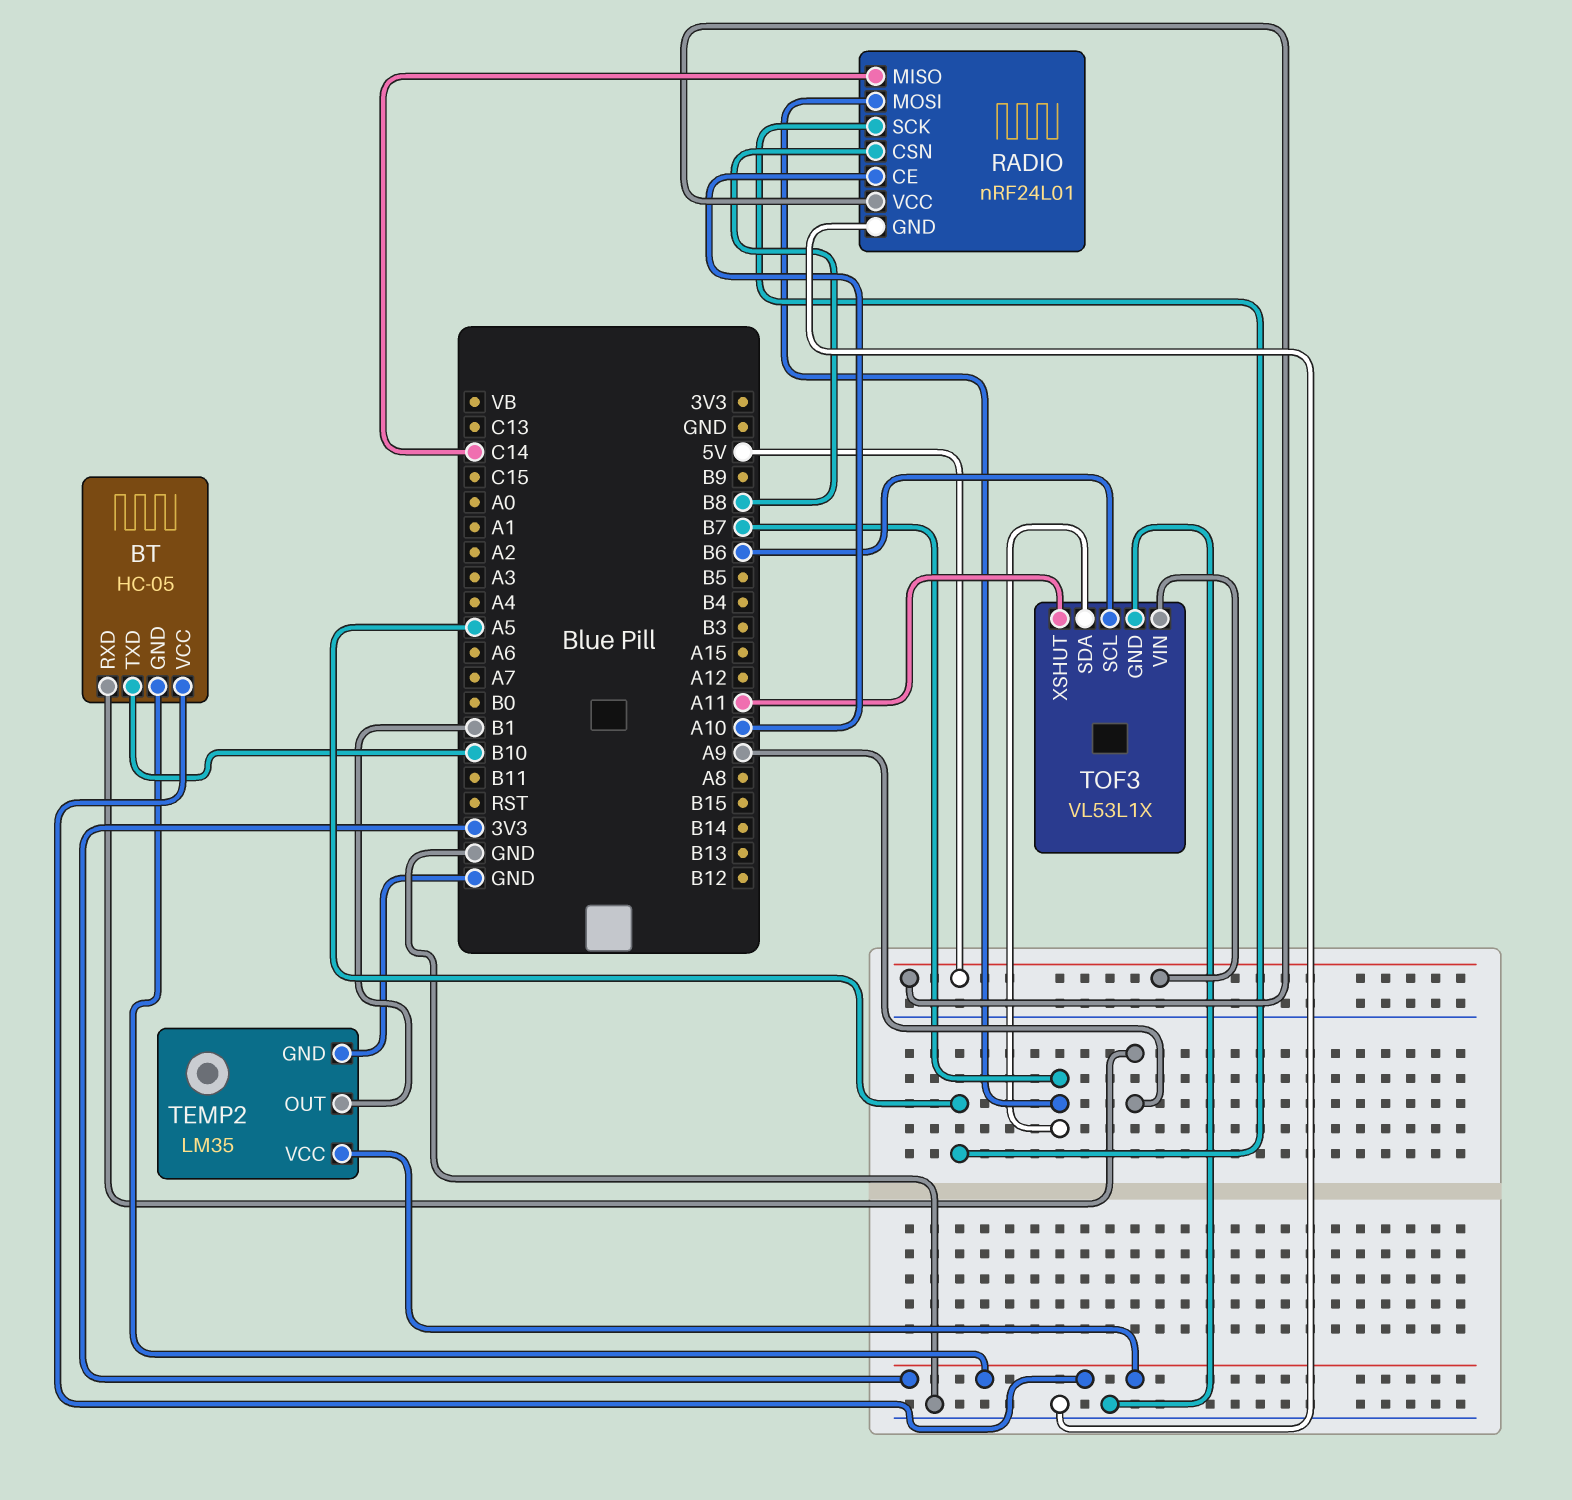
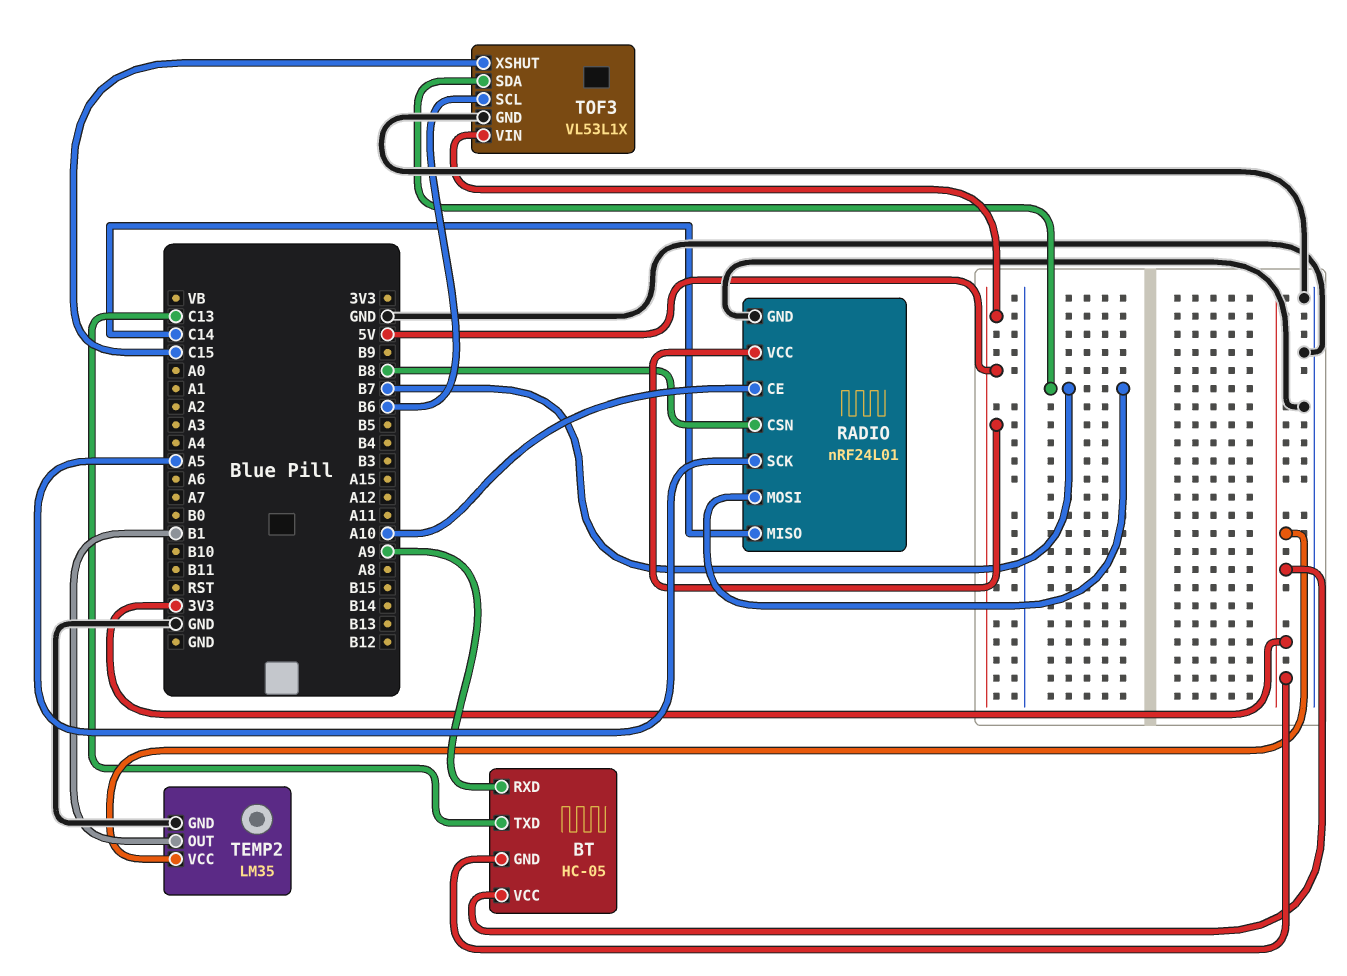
BT pin TXD: B10 -> C13
TOF3 pin XSHUT: A11 -> C15

